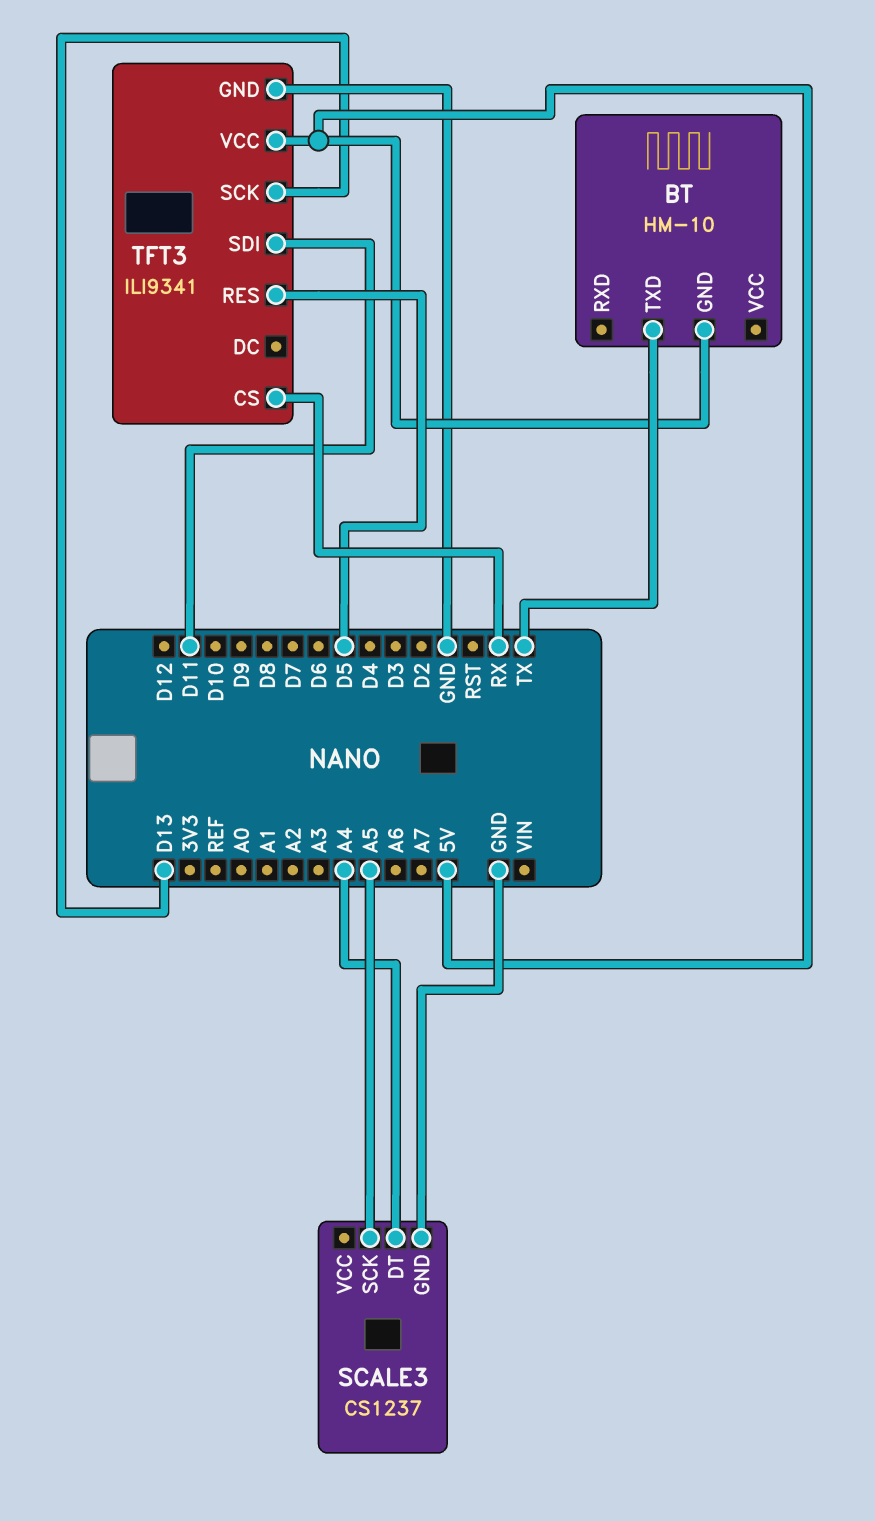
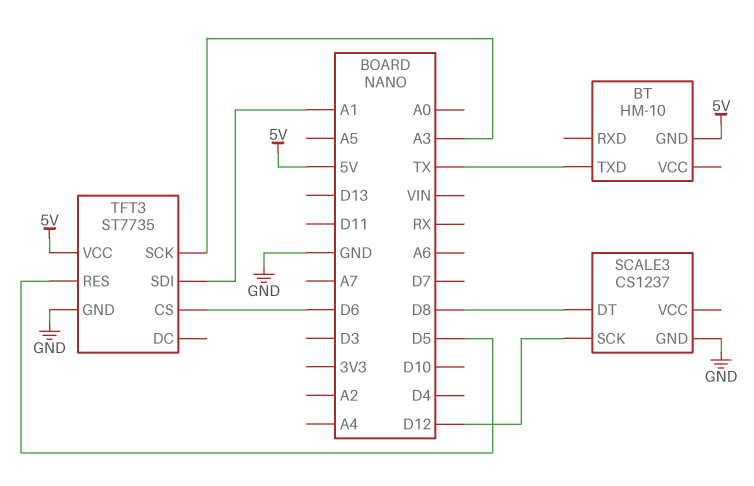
SCALE3 pin DT: A4 -> D8
SCALE3 pin SCK: A5 -> D12
TFT3: ILI9341 -> ST7735
TFT3 pin CS: RX -> D6
TFT3 pin SCK: D13 -> A3
TFT3 pin SDI: D11 -> A1

